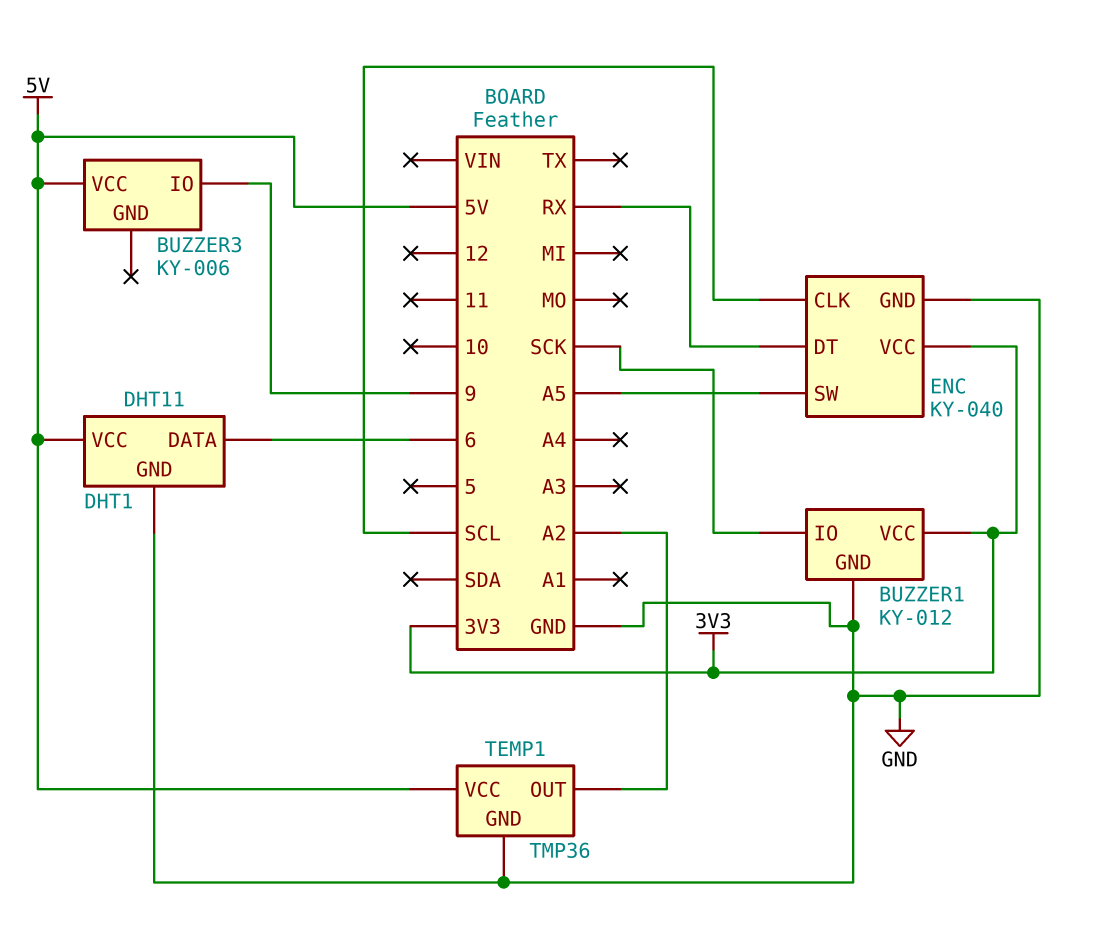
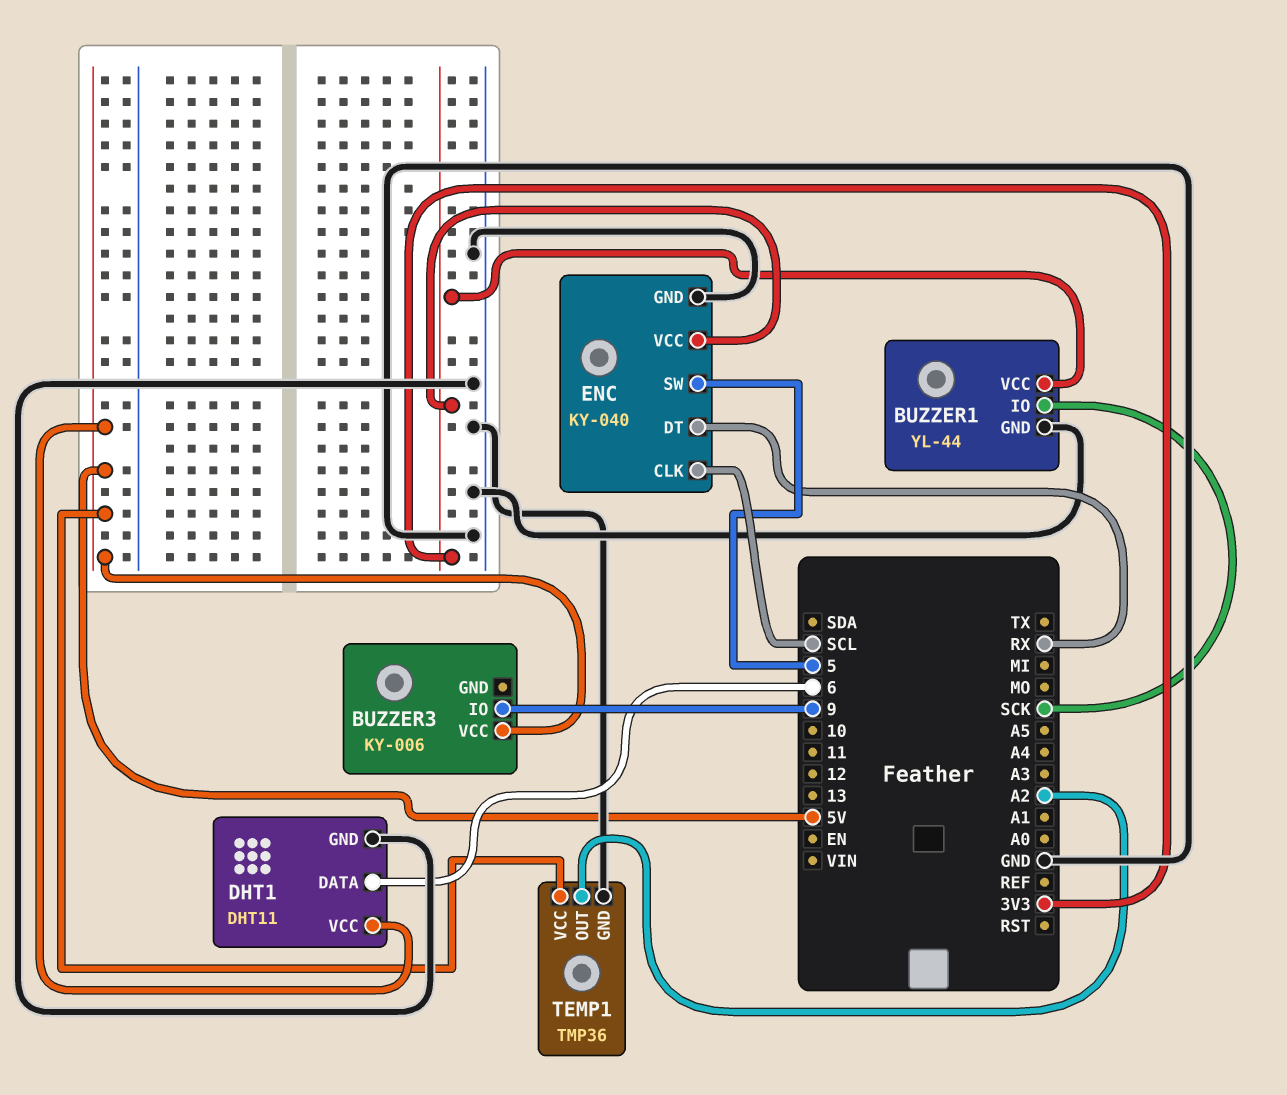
BUZZER1: KY-012 -> YL-44
ENC pin SW: A5 -> 5

